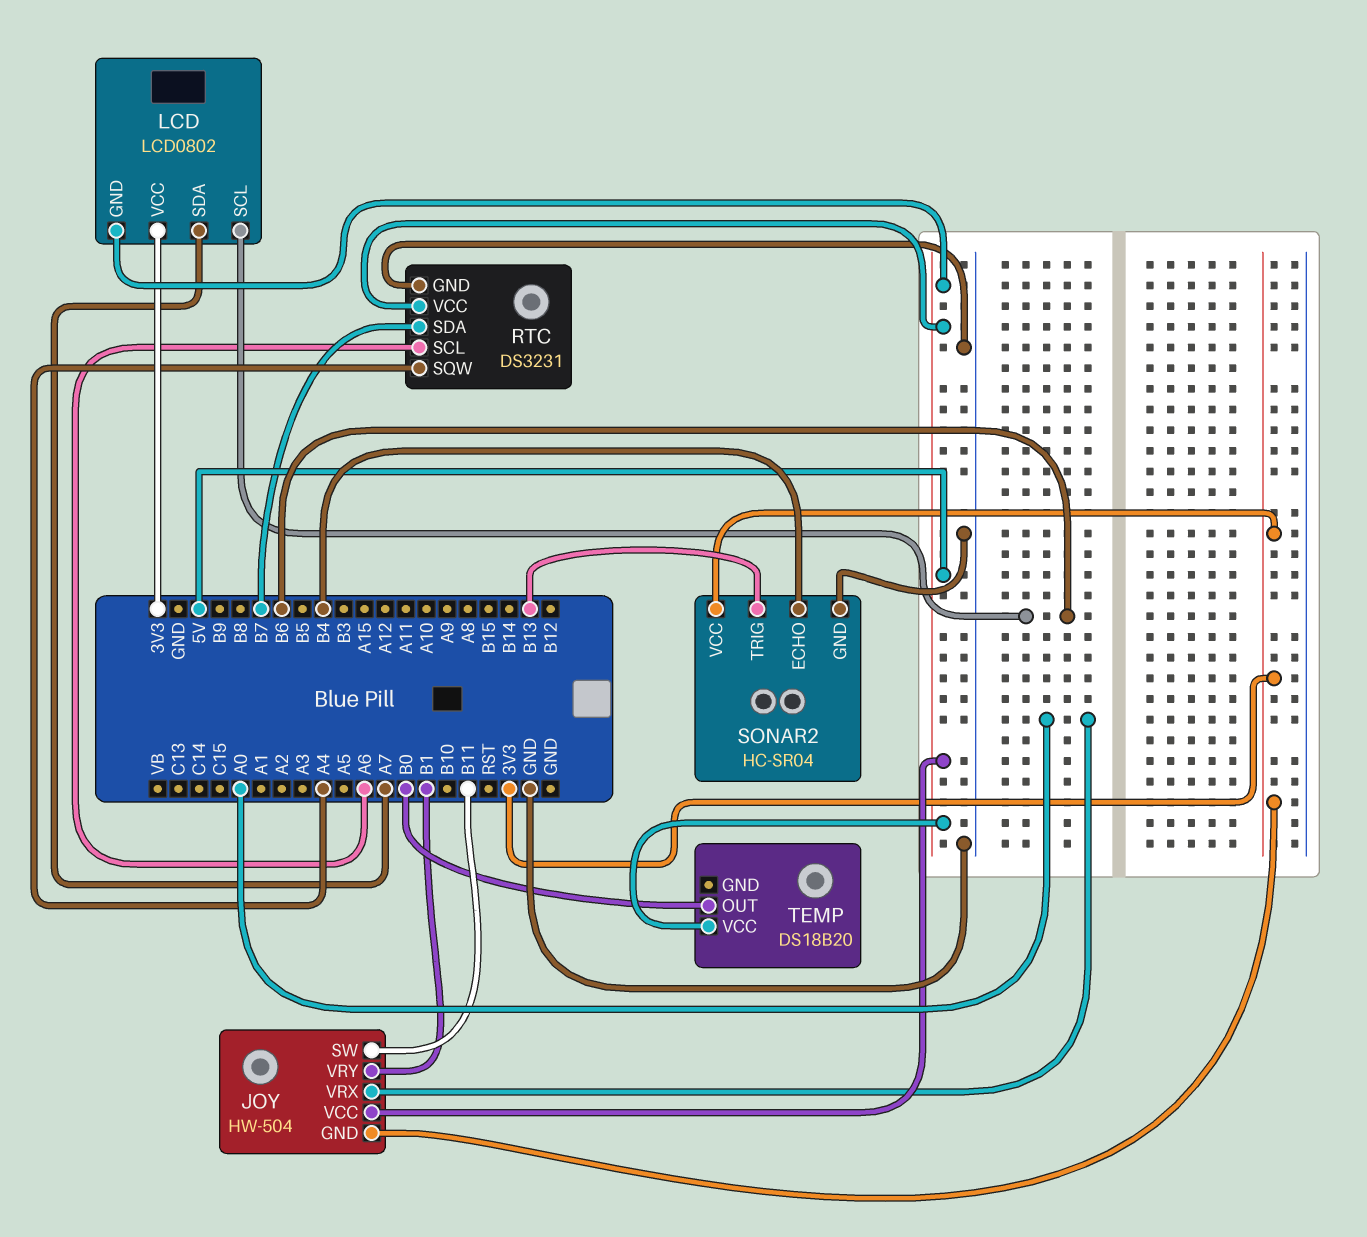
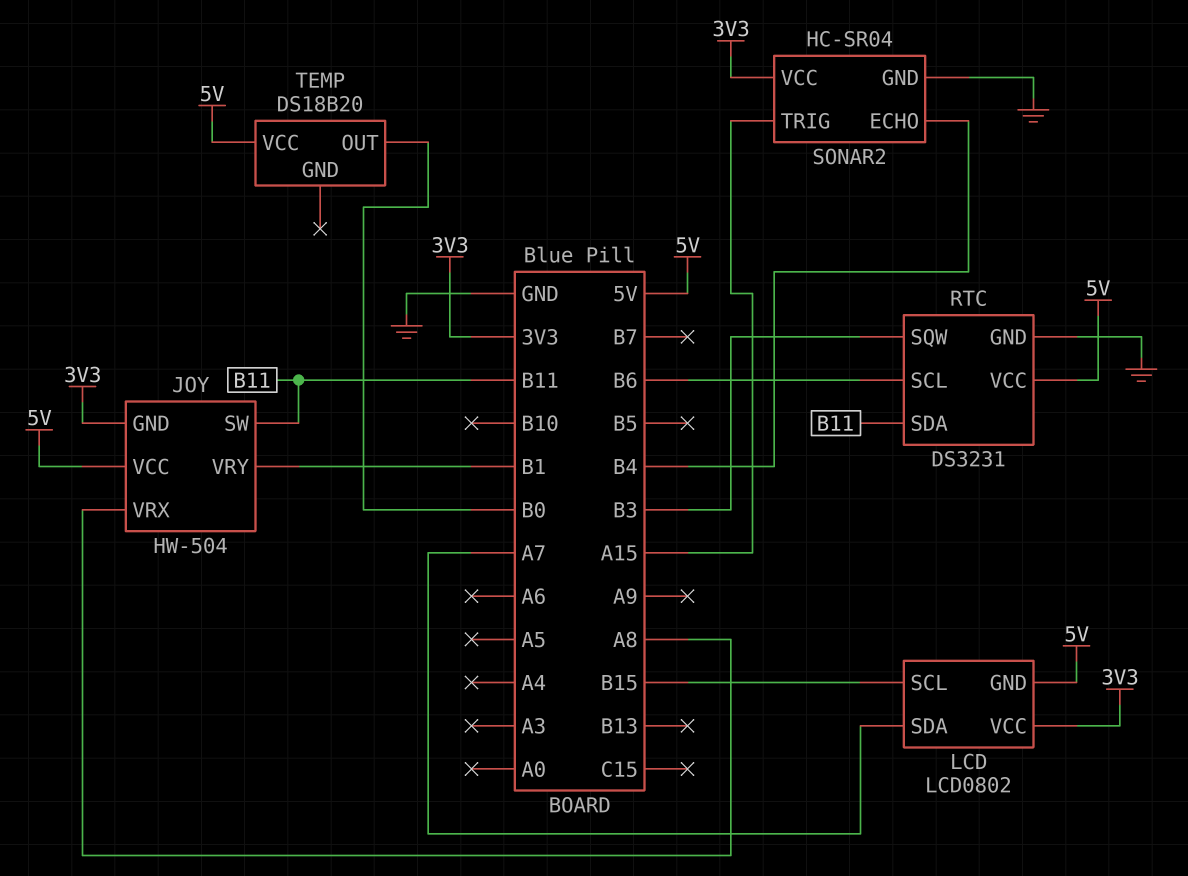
JOY pin VRX: A0 -> A8
LCD pin SCL: B6 -> B15
RTC pin SCL: A6 -> B6
RTC pin SDA: B7 -> B11
RTC pin SQW: A4 -> B3
SONAR2 pin TRIG: B13 -> A15

